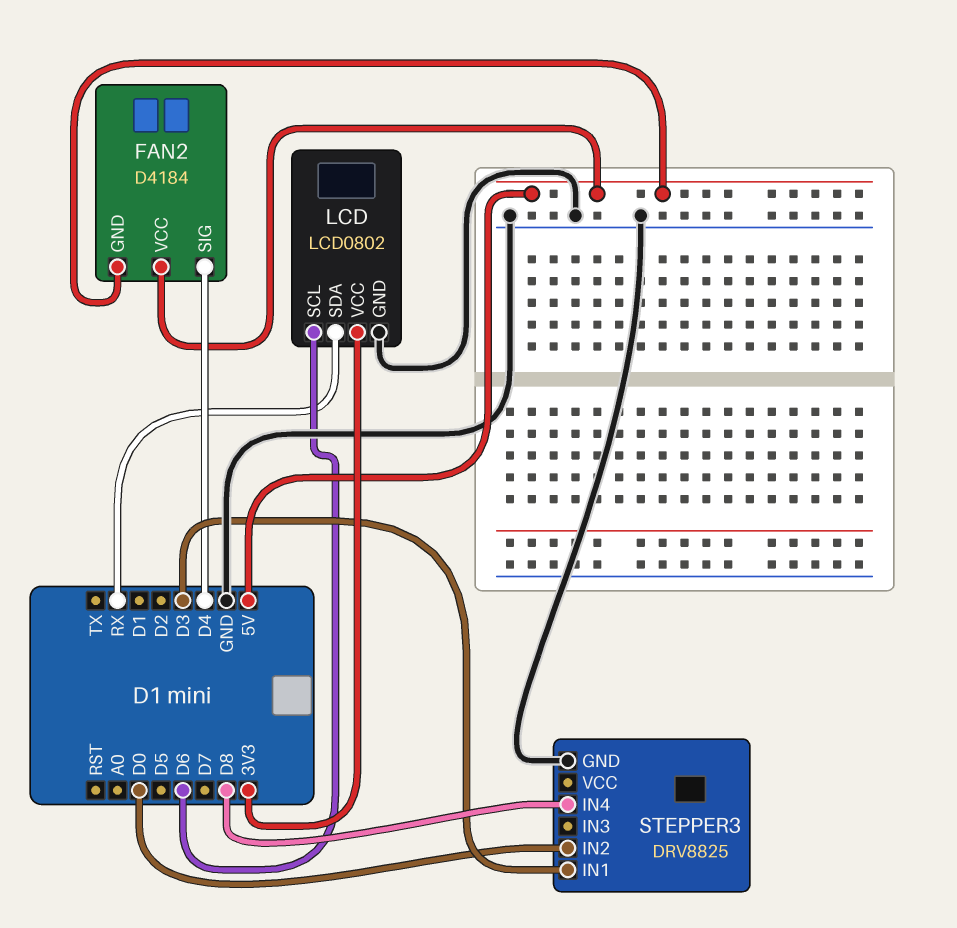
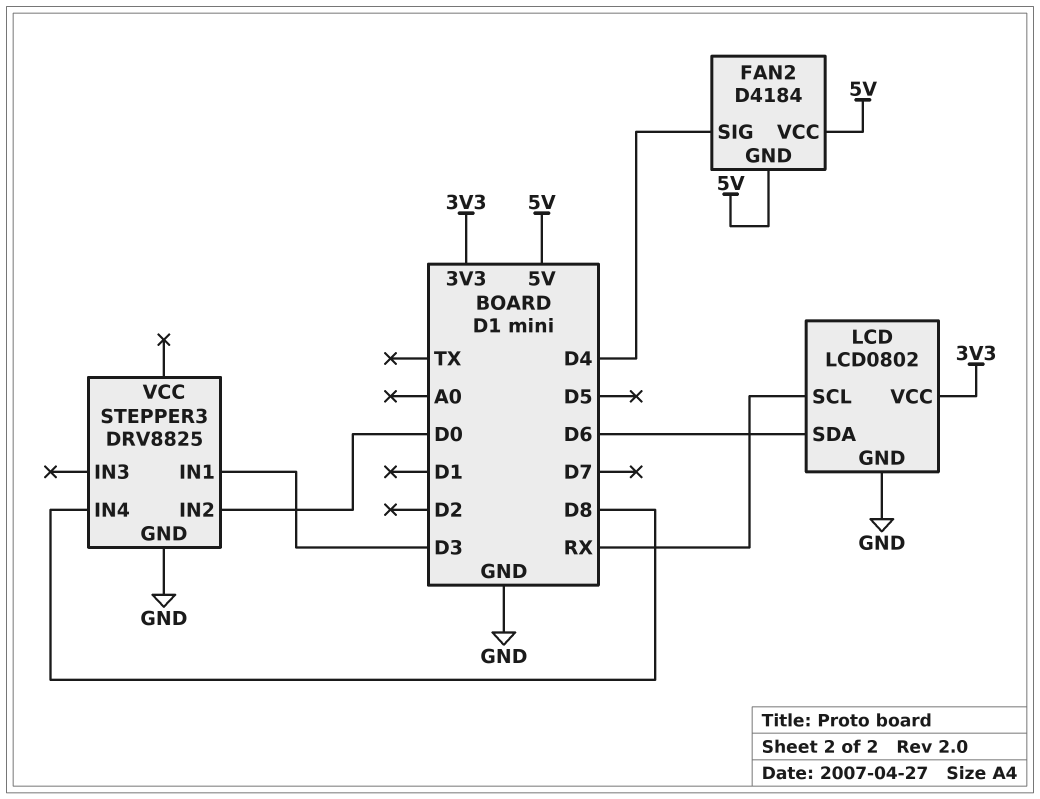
LCD pin SCL: D6 -> RX
LCD pin SDA: RX -> D6

